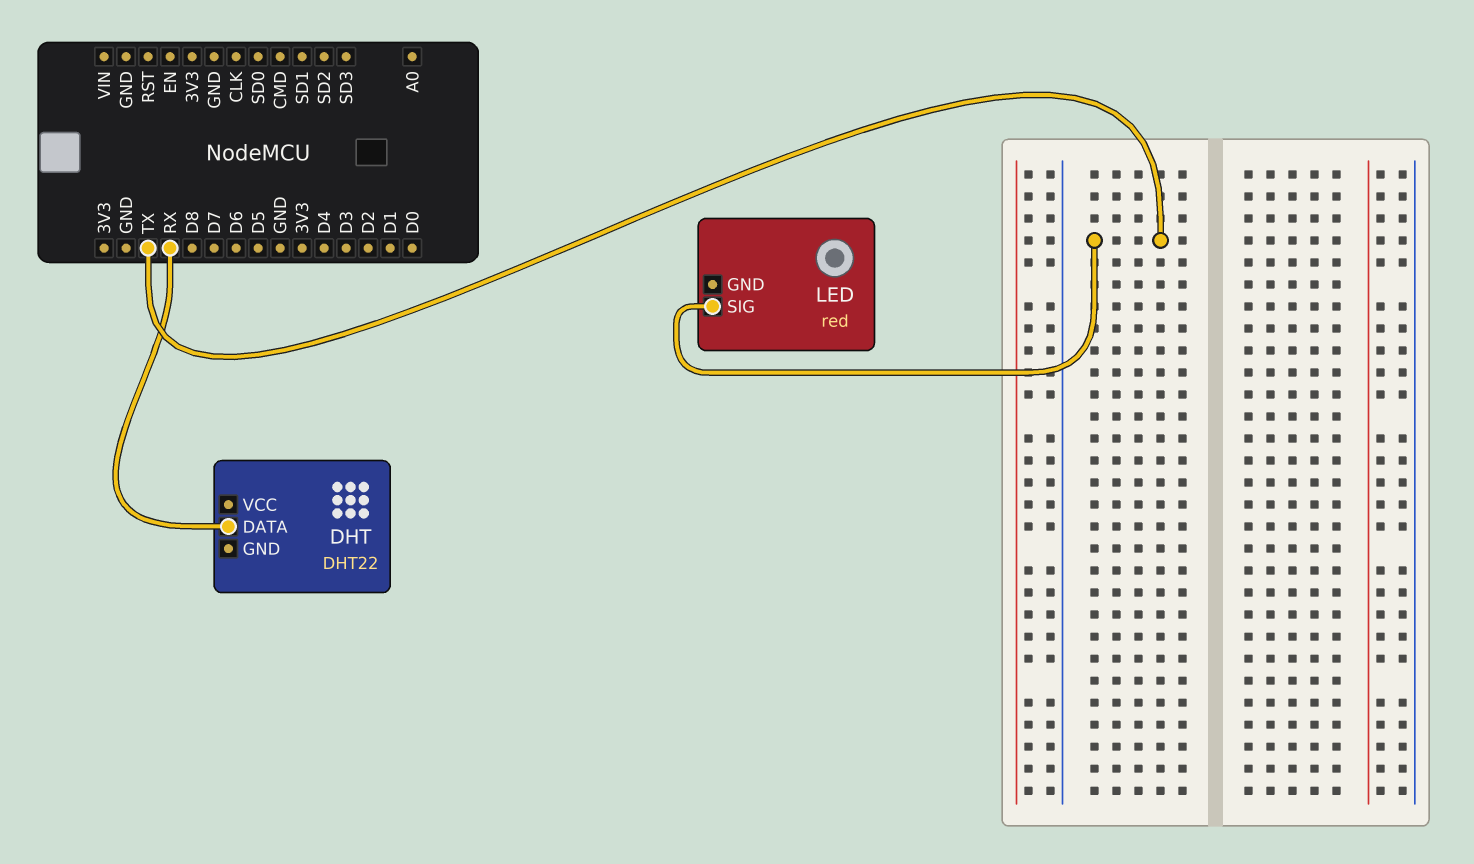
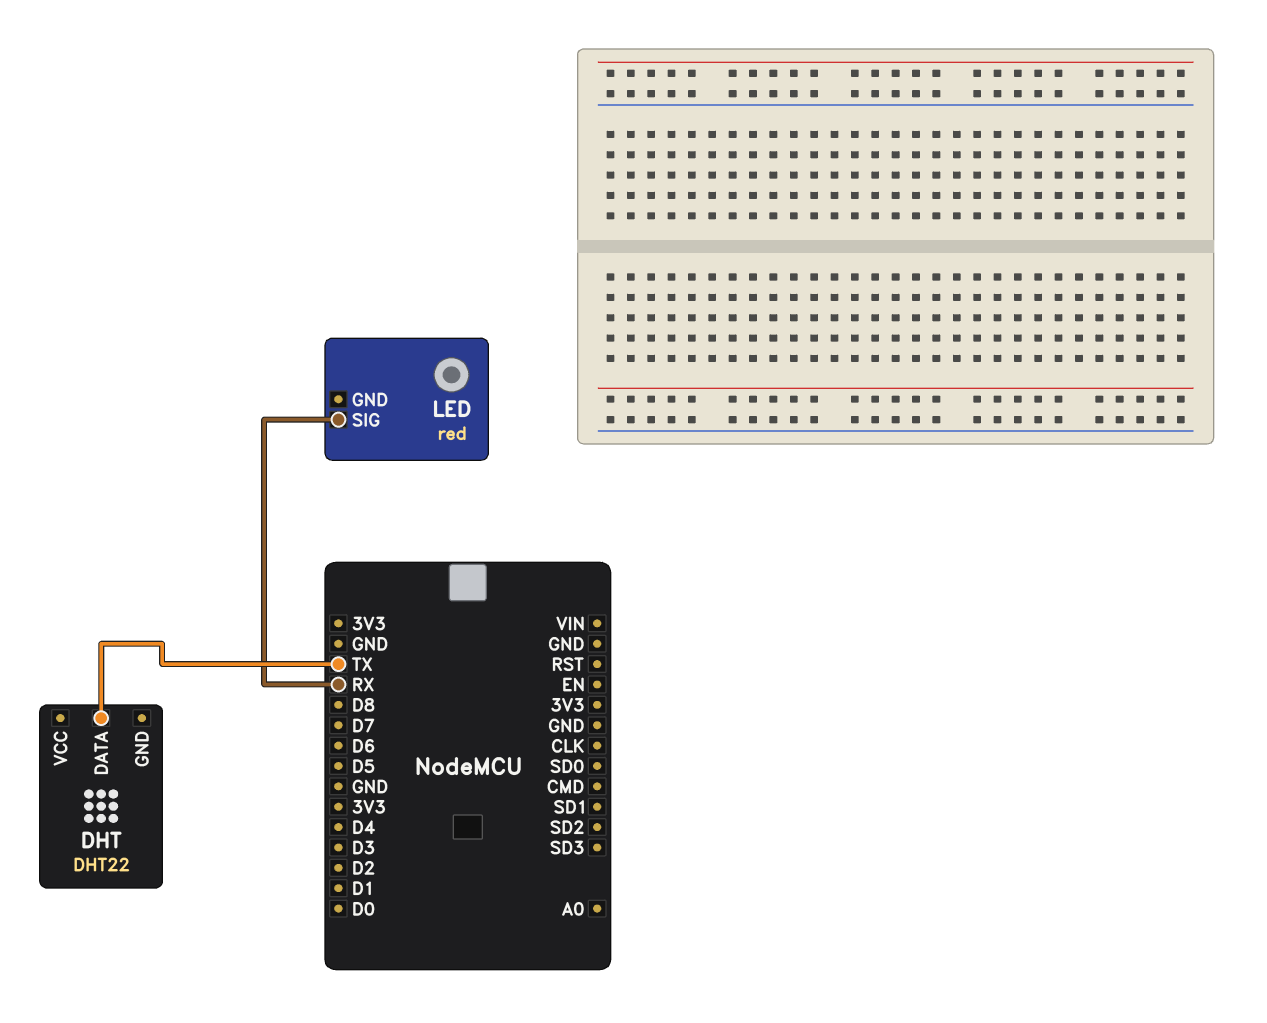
DHT pin DATA: RX -> TX
LED pin SIG: TX -> RX

